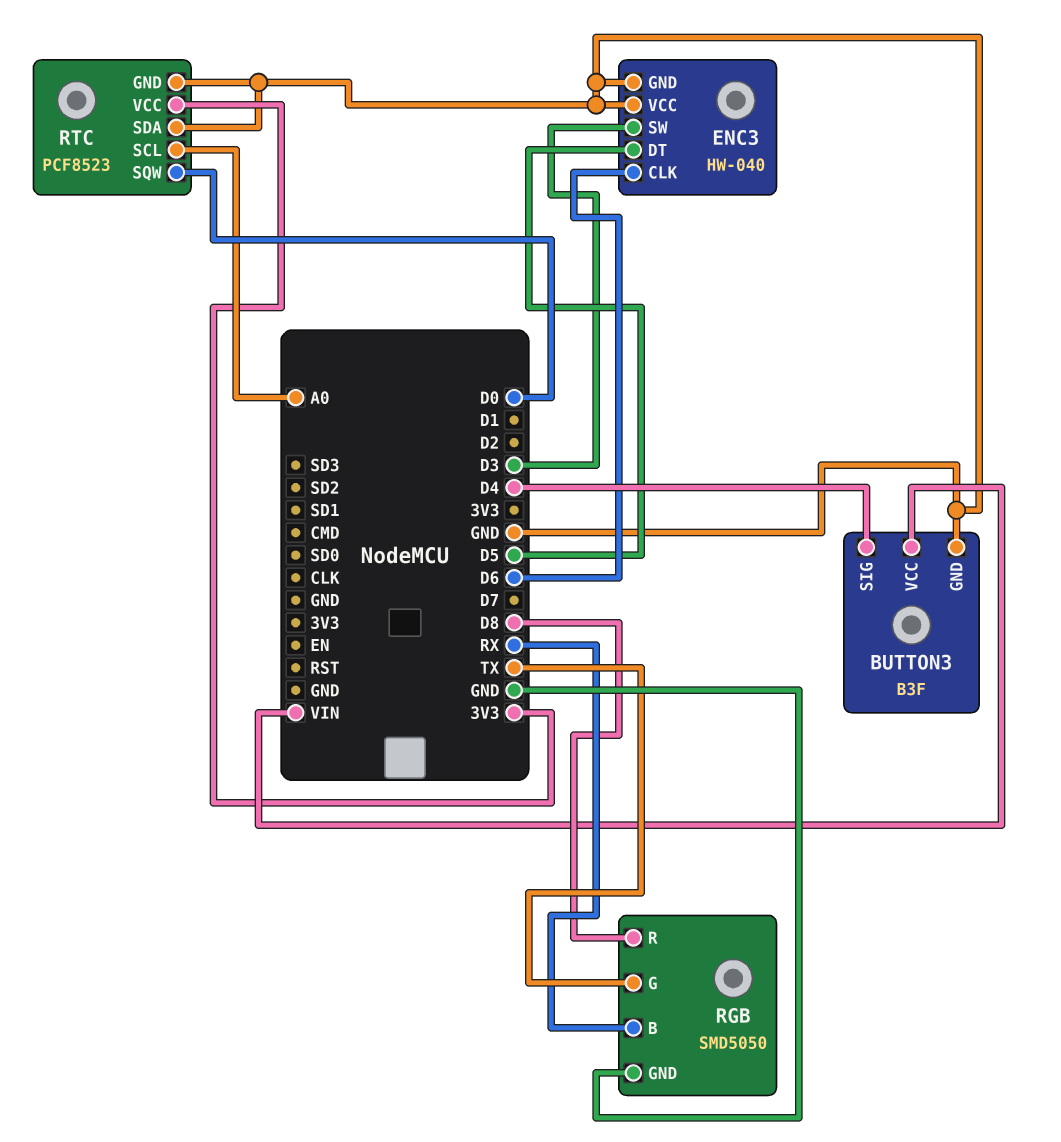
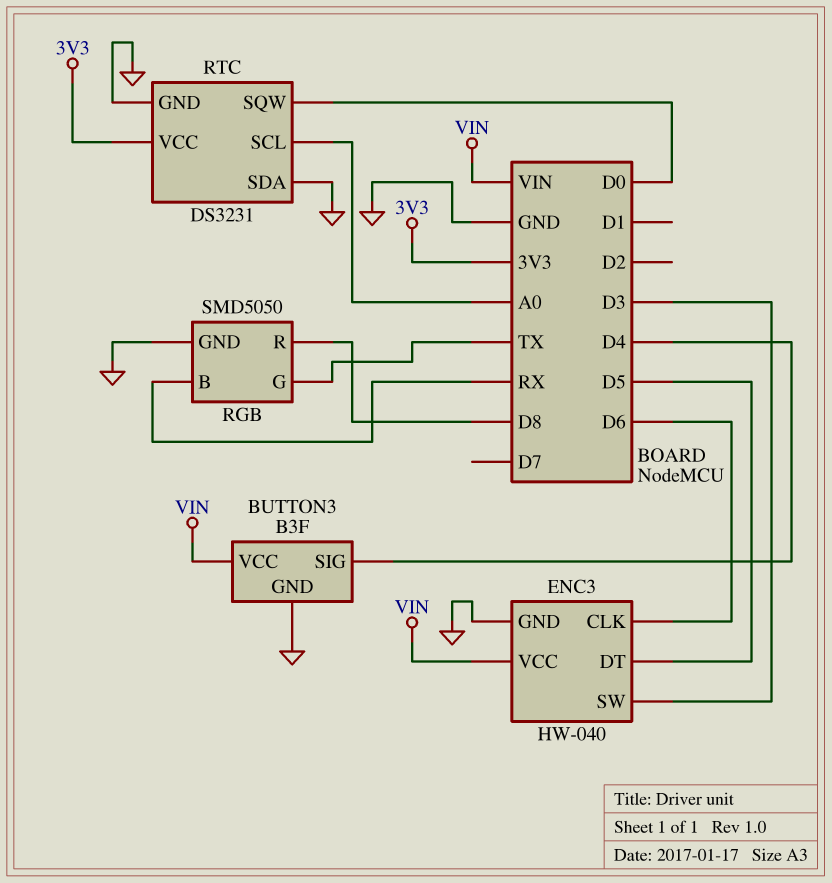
ENC3 pin VCC: GND -> VIN
RTC: PCF8523 -> DS3231

